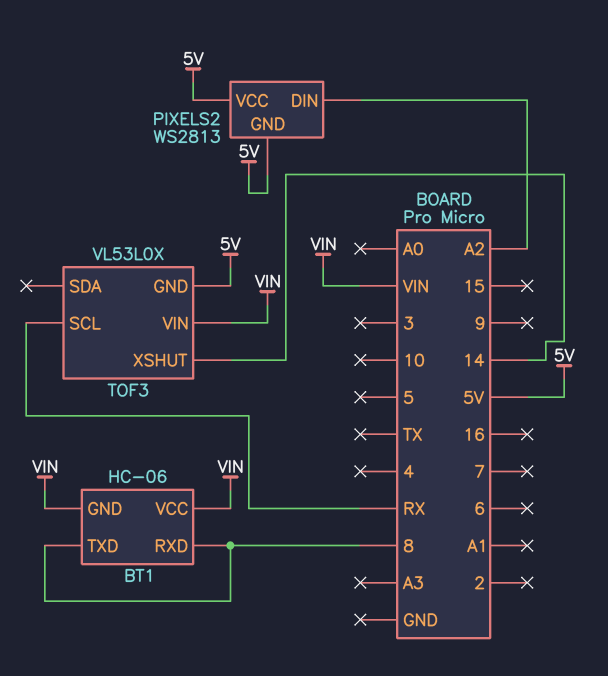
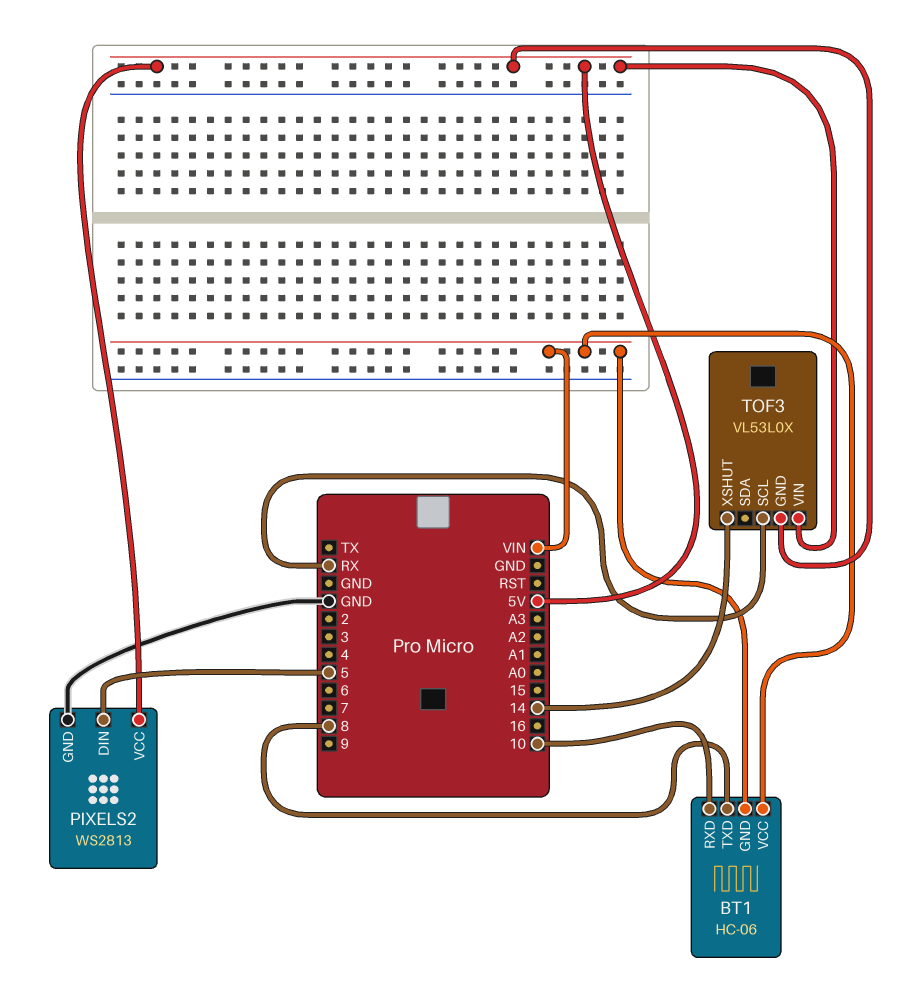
BT1 pin RXD: 8 -> 10
PIXELS2 pin DIN: A2 -> 5
PIXELS2 pin GND: 5V -> GND
TOF3 pin VIN: VIN -> 5V

